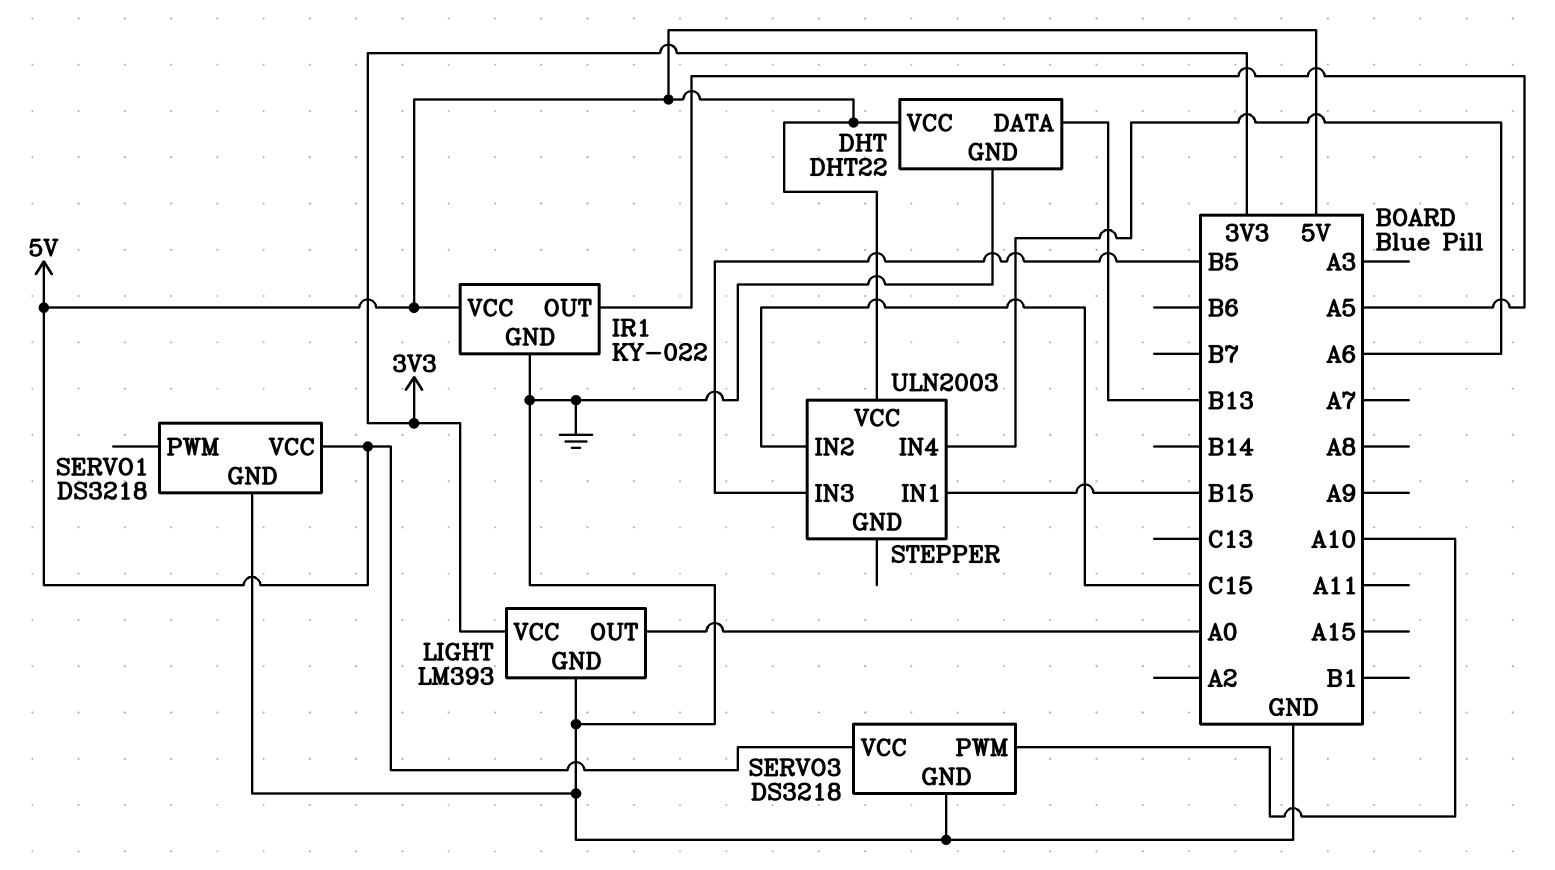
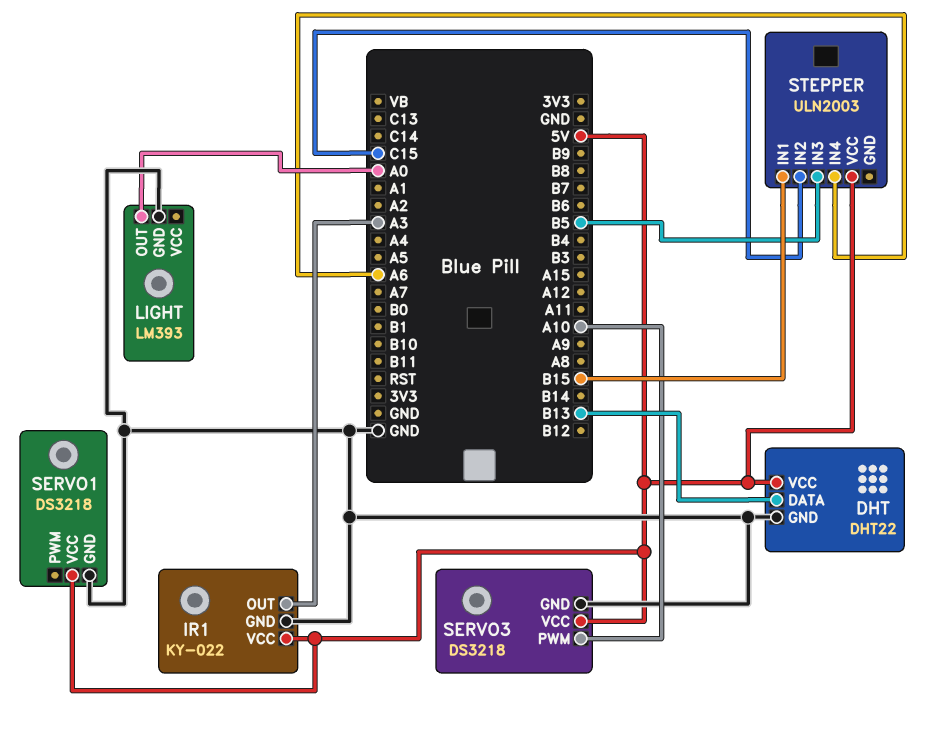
IR1 pin OUT: A5 -> A3
LIGHT pin VCC: 3V3 -> none

